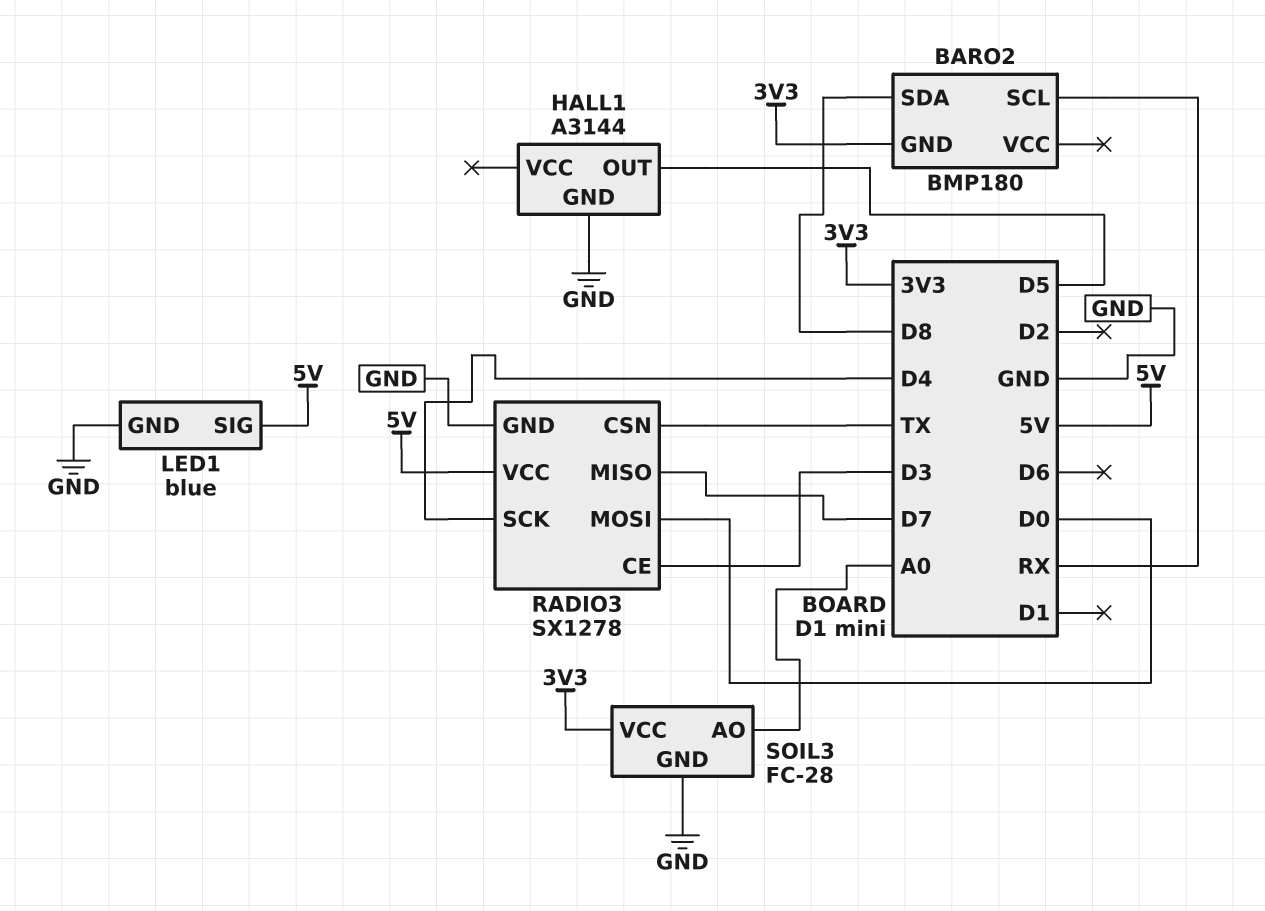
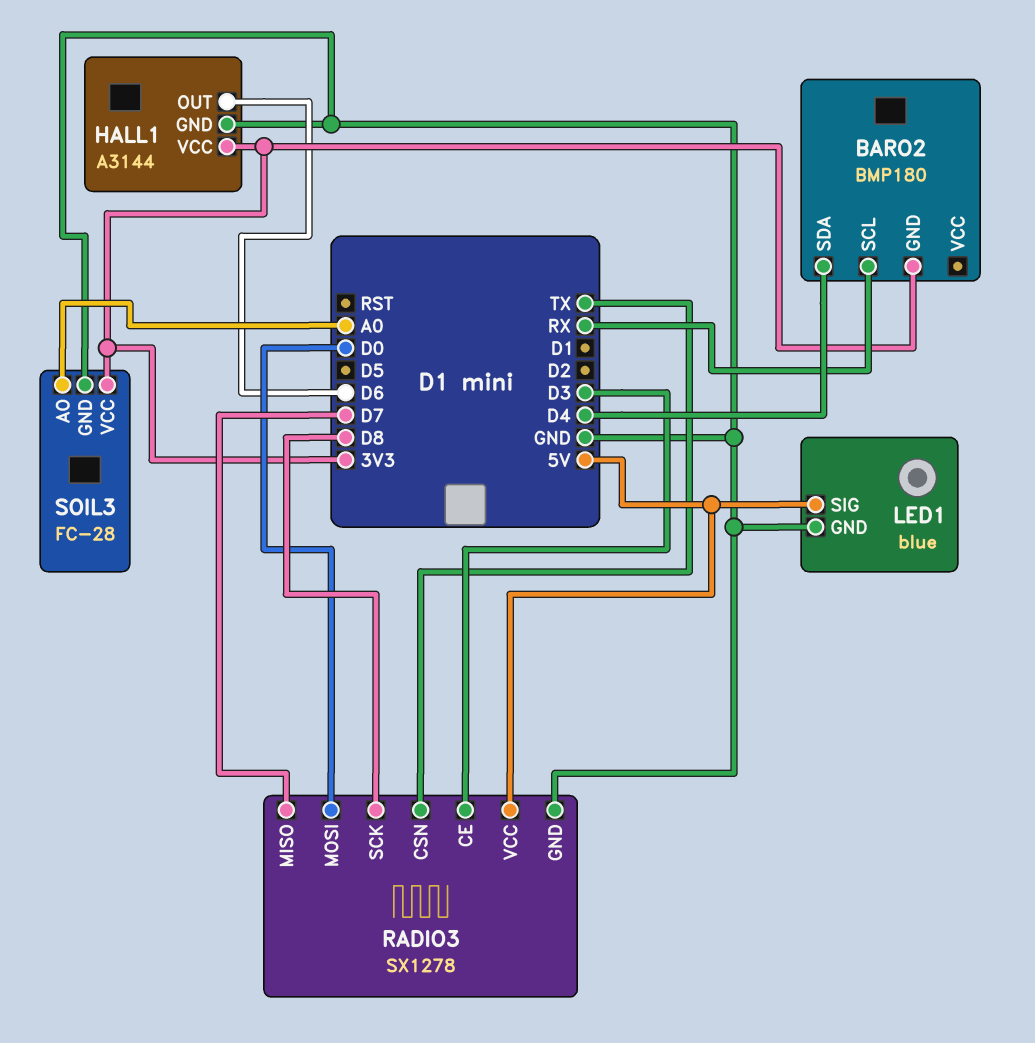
BARO2 pin SDA: D8 -> D4
HALL1 pin OUT: D5 -> D6
HALL1 pin VCC: none -> 3V3
RADIO3 pin SCK: D4 -> D8

